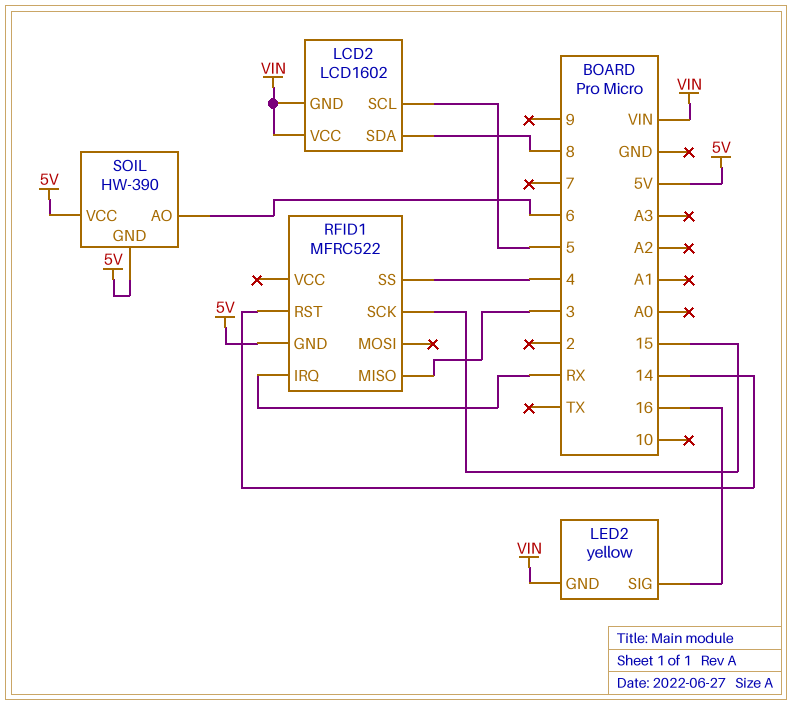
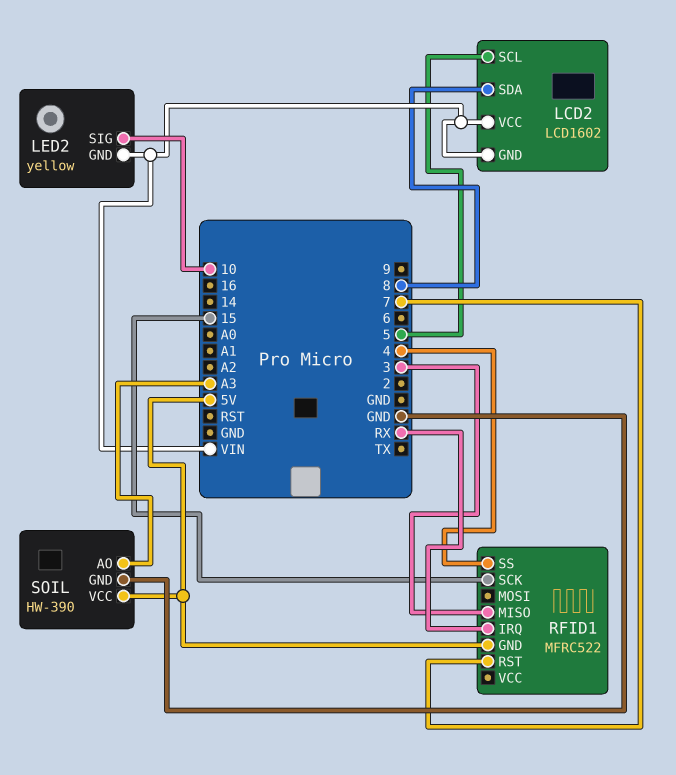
LED2 pin SIG: 16 -> 10
RFID1 pin RST: 14 -> 7
SOIL pin AO: 6 -> A3
SOIL pin GND: 5V -> GND

